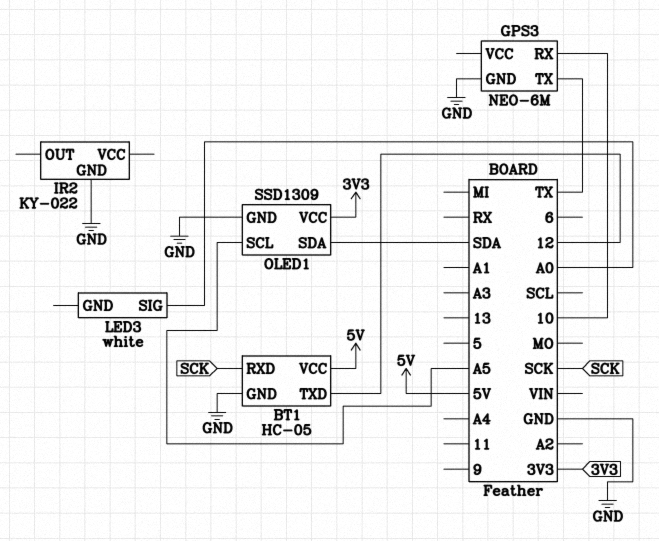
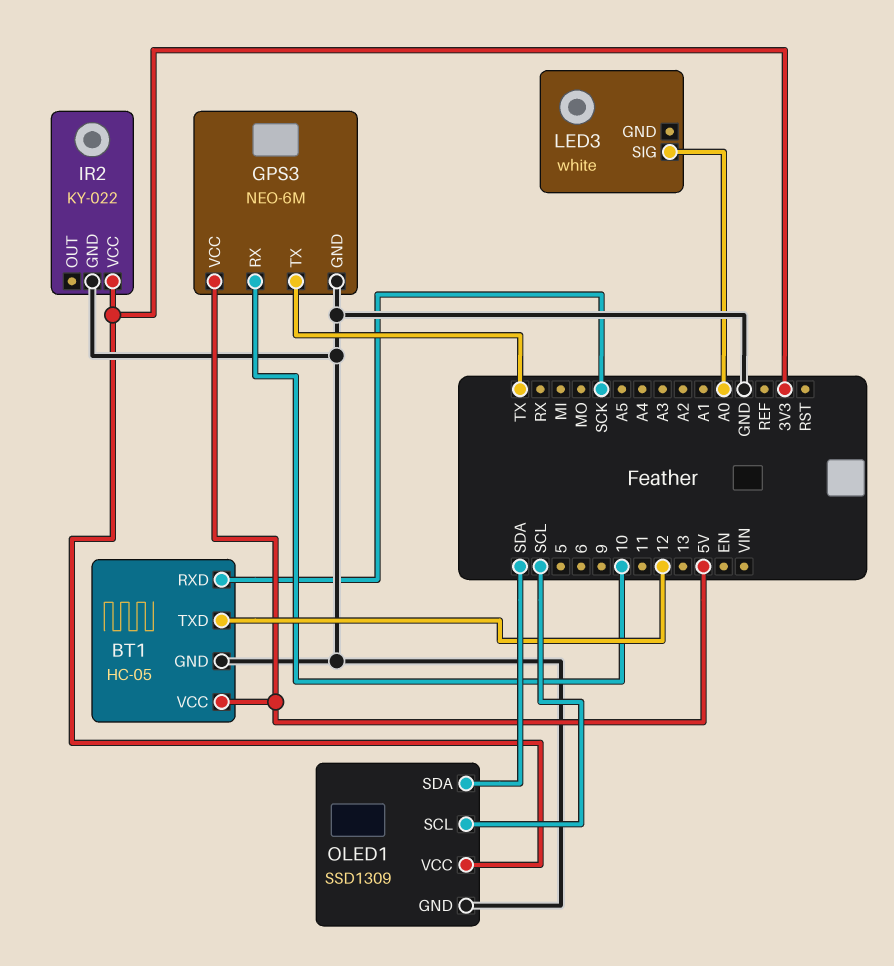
GPS3 pin VCC: none -> 5V
IR2 pin VCC: none -> 3V3
OLED1 pin SCL: A5 -> SCL

